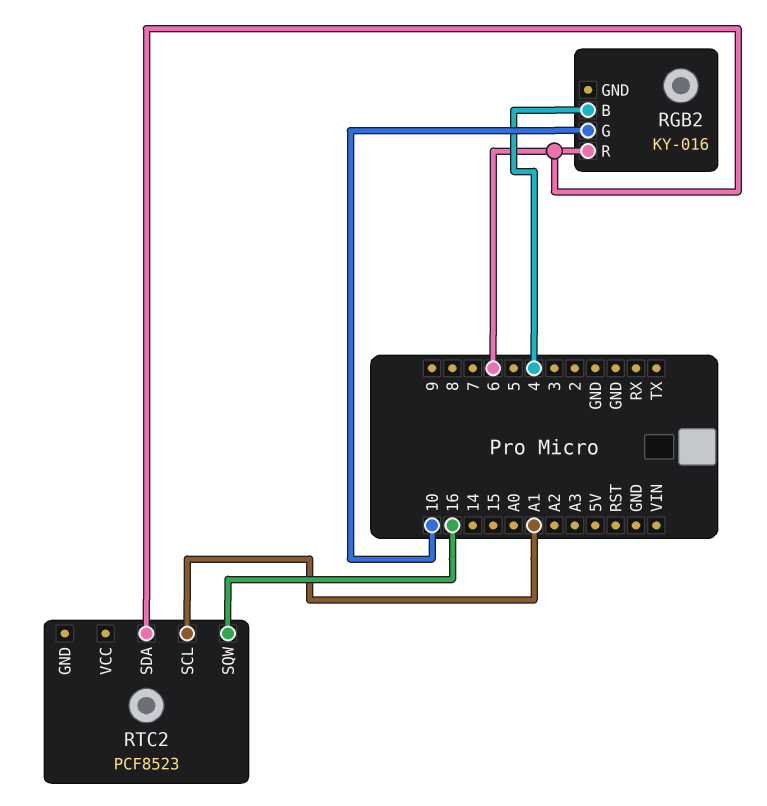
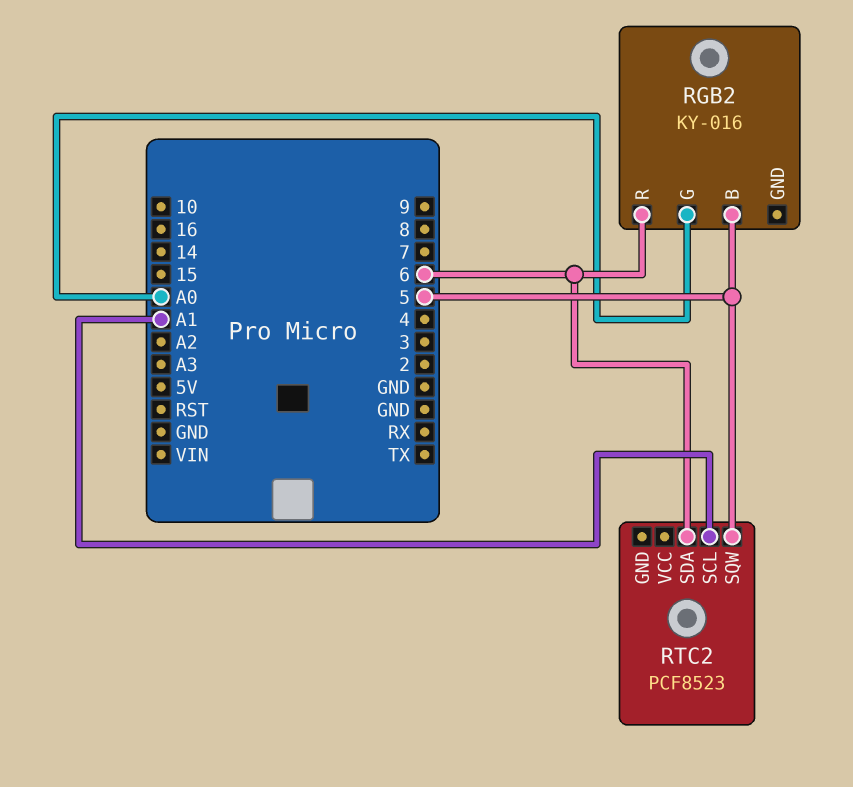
RGB2 pin B: 4 -> 5
RGB2 pin G: 10 -> A0
RTC2 pin SQW: 16 -> 5

